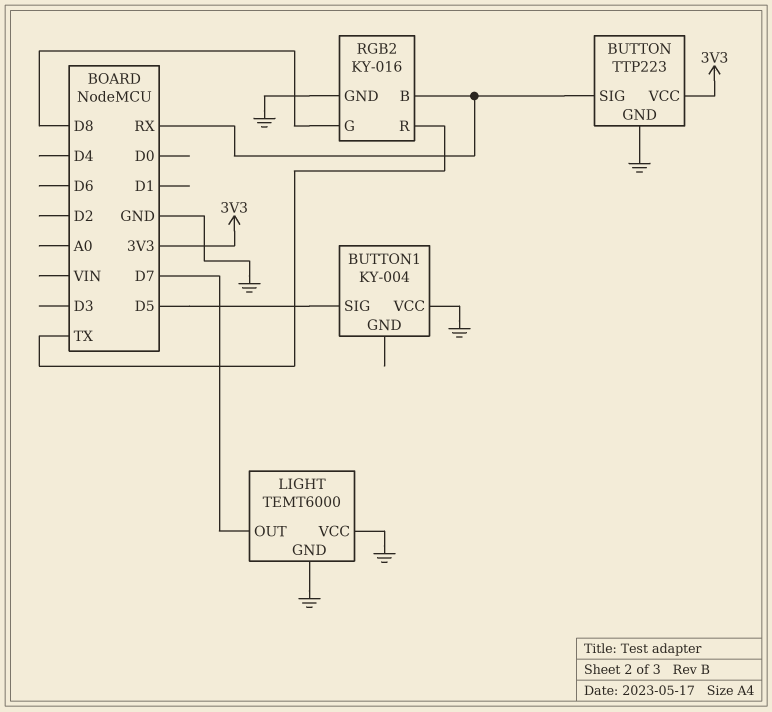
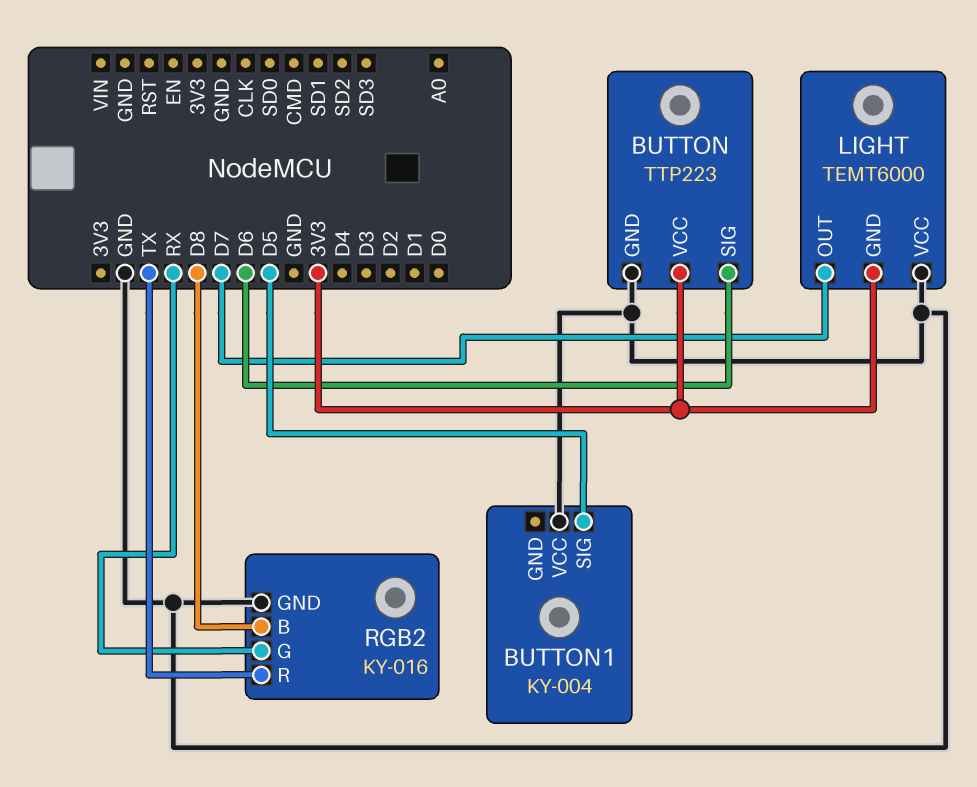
BUTTON pin SIG: RX -> D6
LIGHT pin GND: GND -> 3V3
RGB2 pin B: RX -> D8
RGB2 pin G: D8 -> RX

